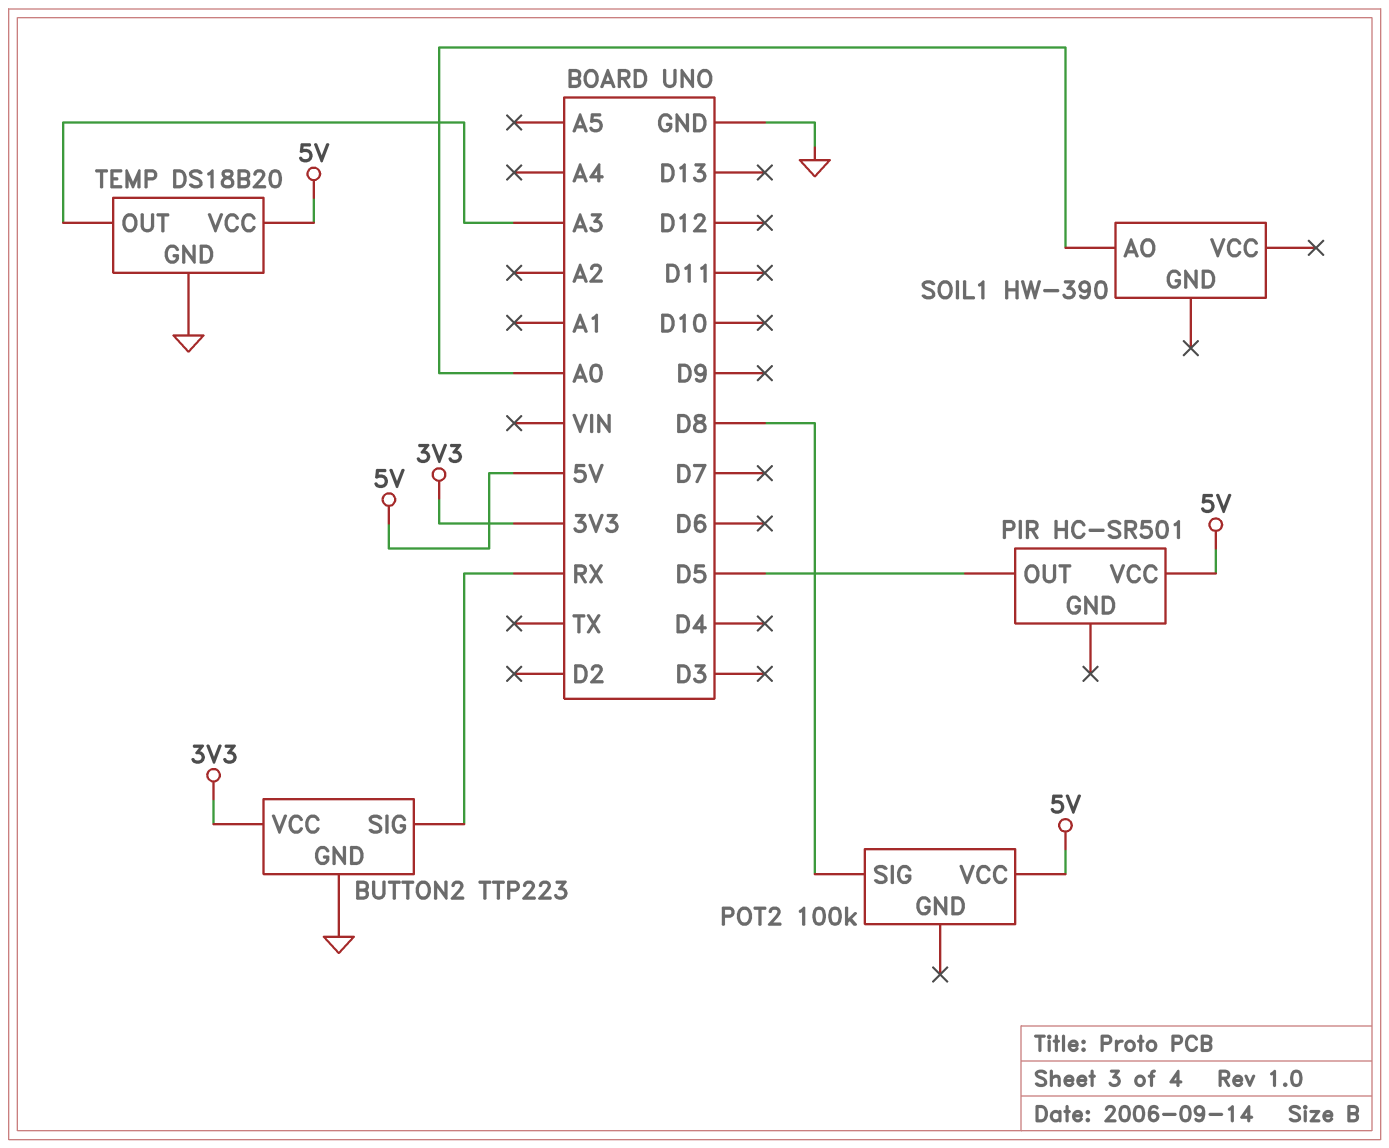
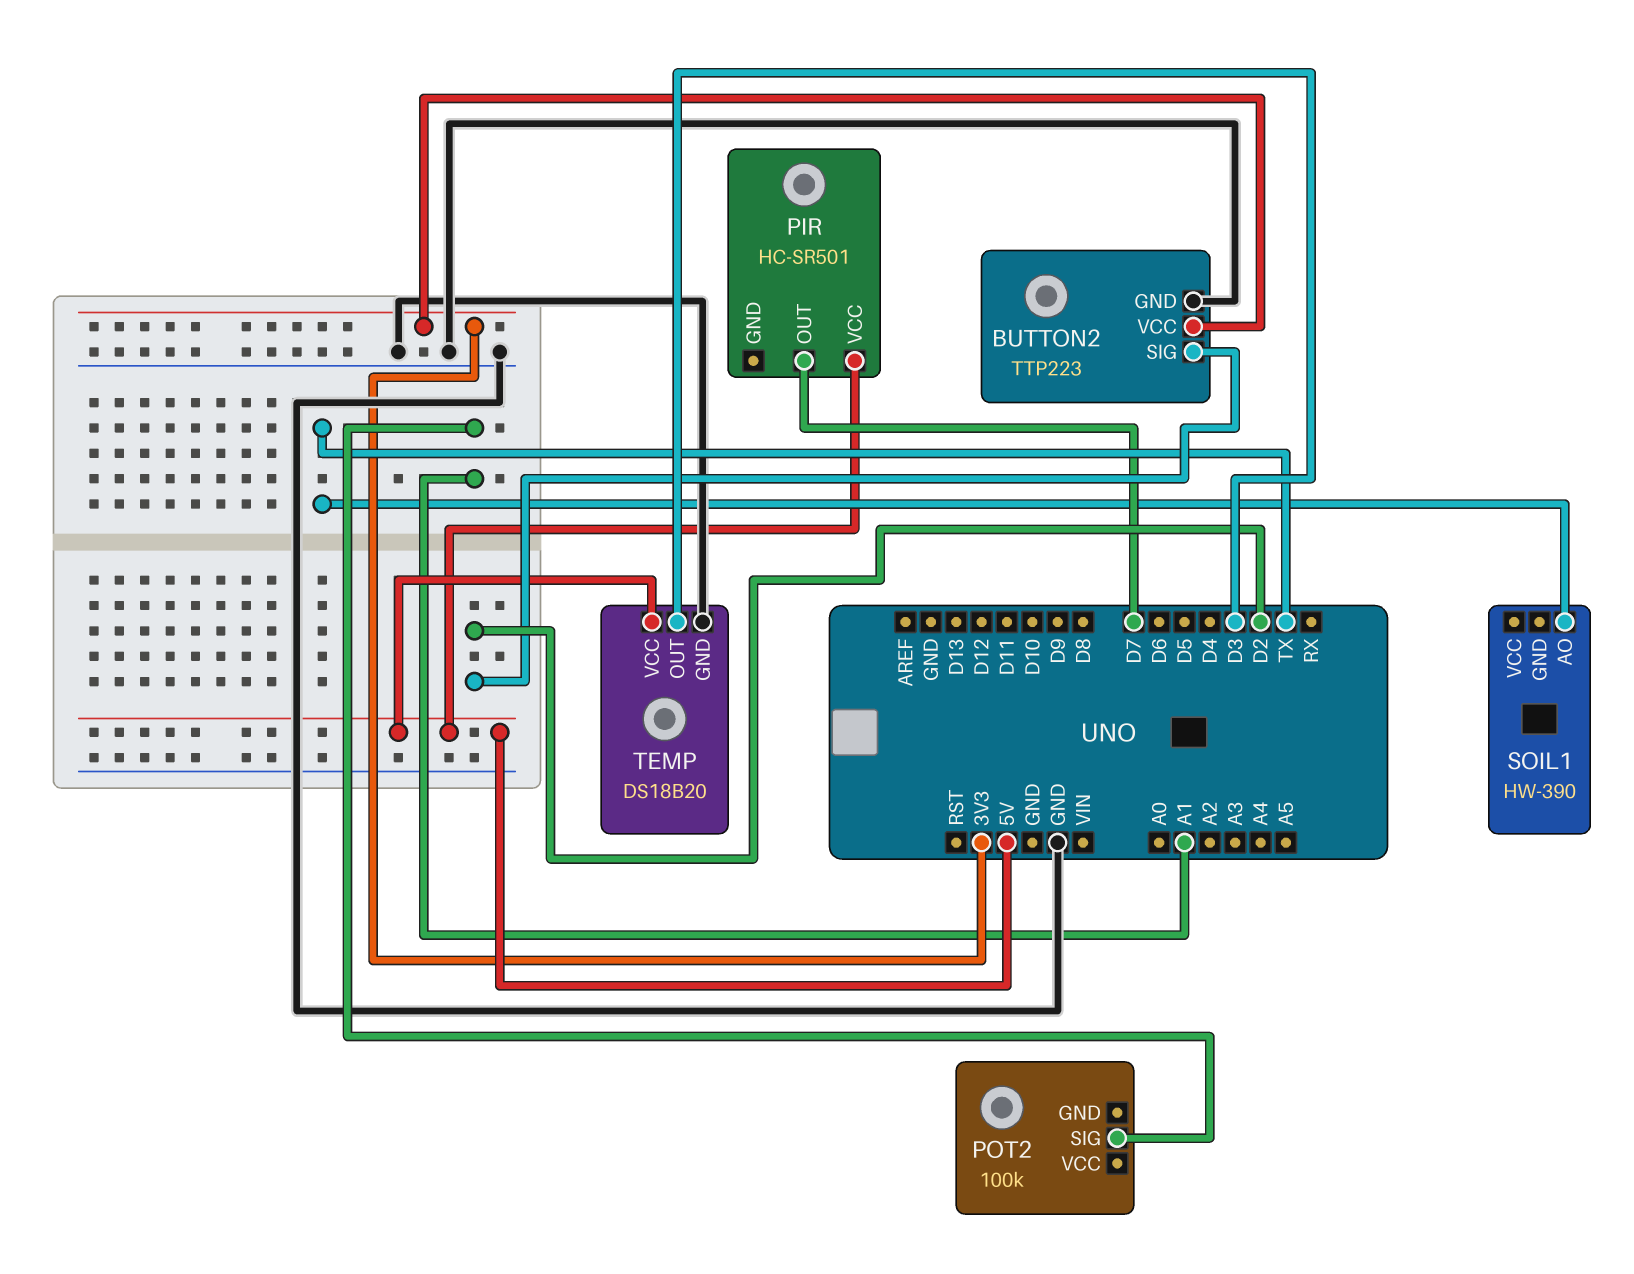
BUTTON2 pin SIG: RX -> D2
PIR pin OUT: D5 -> D7
POT2 pin SIG: D8 -> A1
POT2 pin VCC: 5V -> none
SOIL1 pin AO: A0 -> TX
TEMP pin OUT: A3 -> D3

